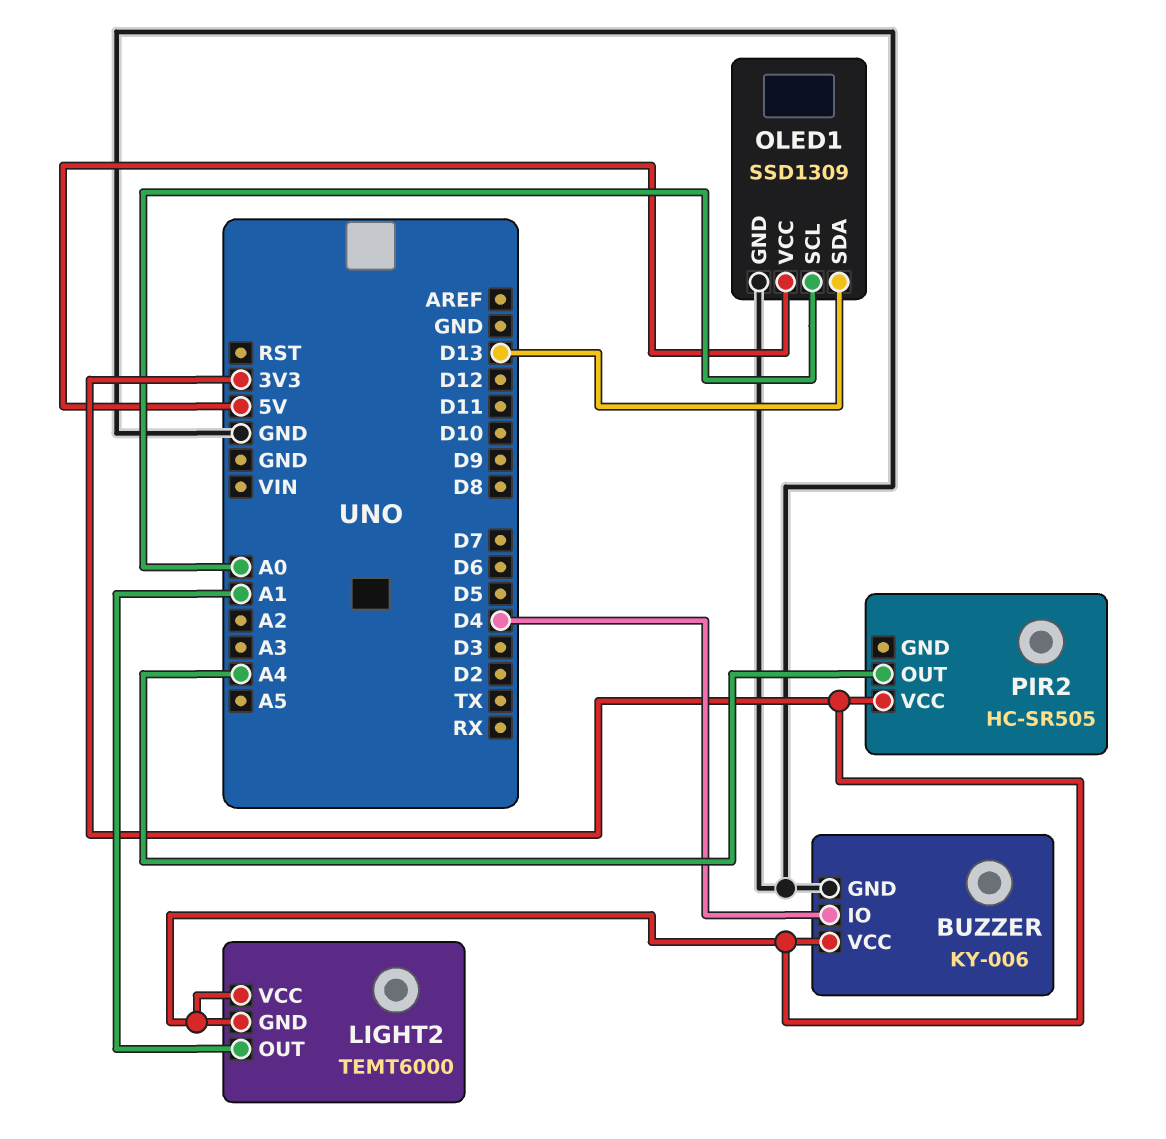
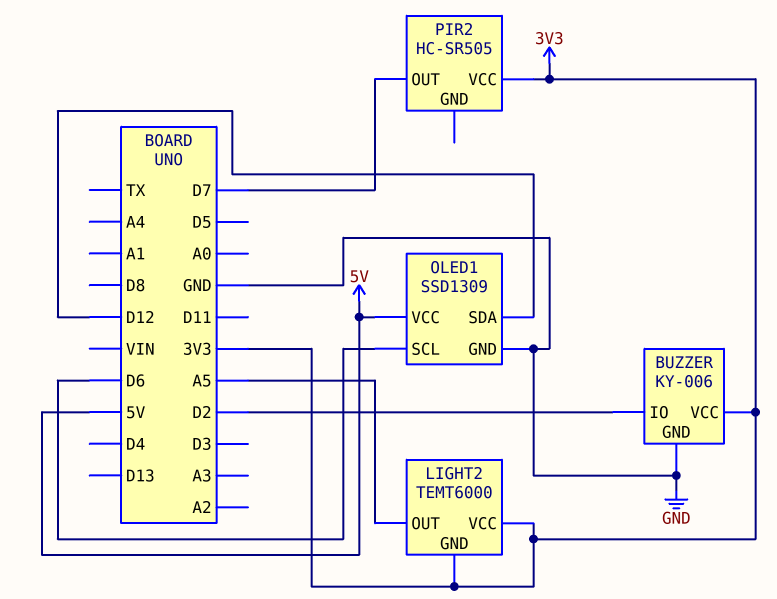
BUZZER pin IO: D4 -> D2
LIGHT2 pin OUT: A1 -> A5
OLED1 pin SCL: A0 -> D6
OLED1 pin SDA: D13 -> D12
PIR2 pin OUT: A4 -> D7

